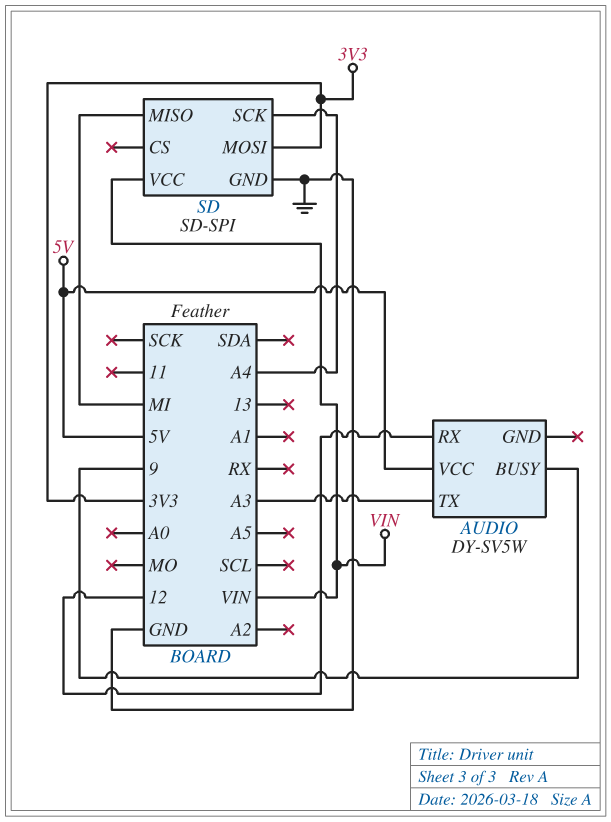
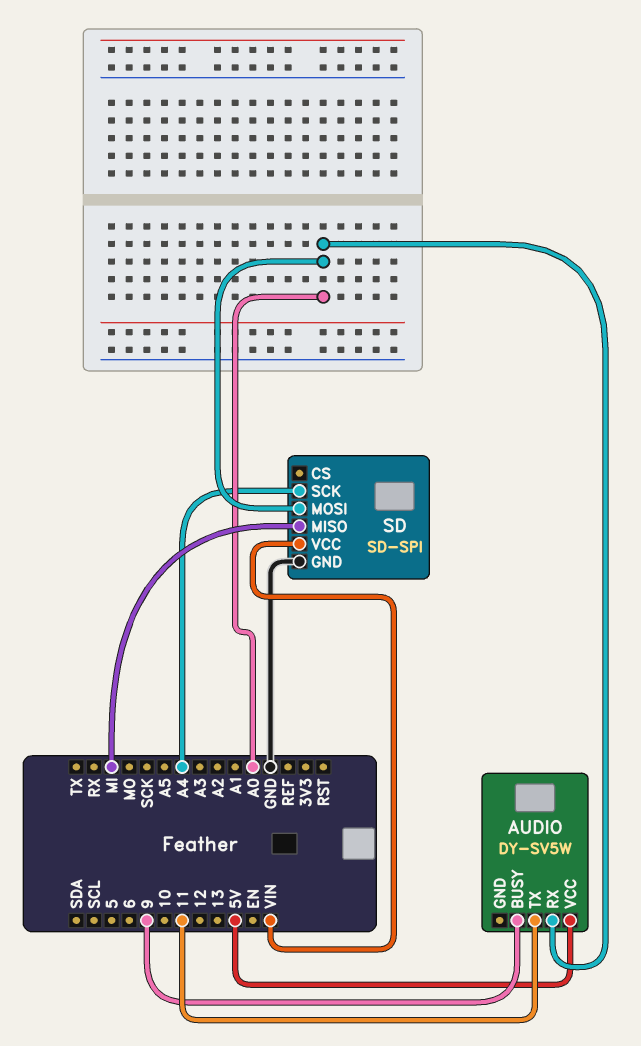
AUDIO pin RX: 12 -> A0
AUDIO pin TX: A3 -> 11
SD pin MOSI: 3V3 -> A0

